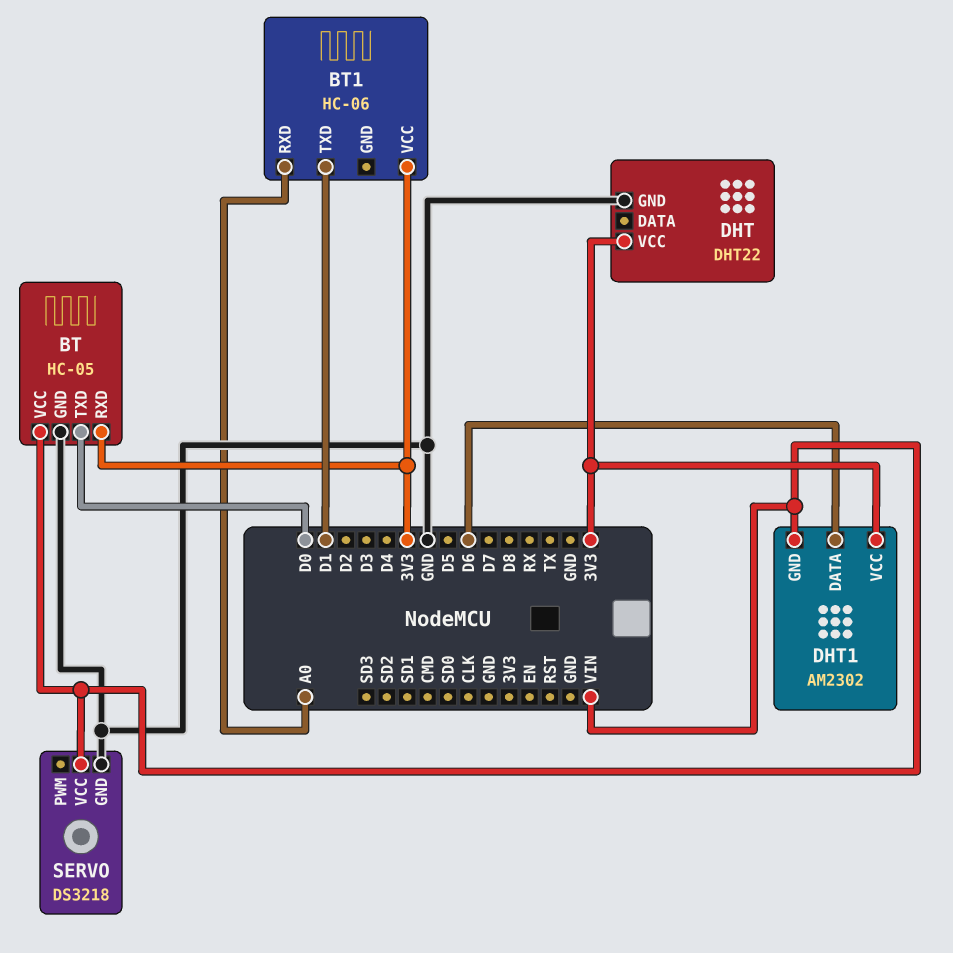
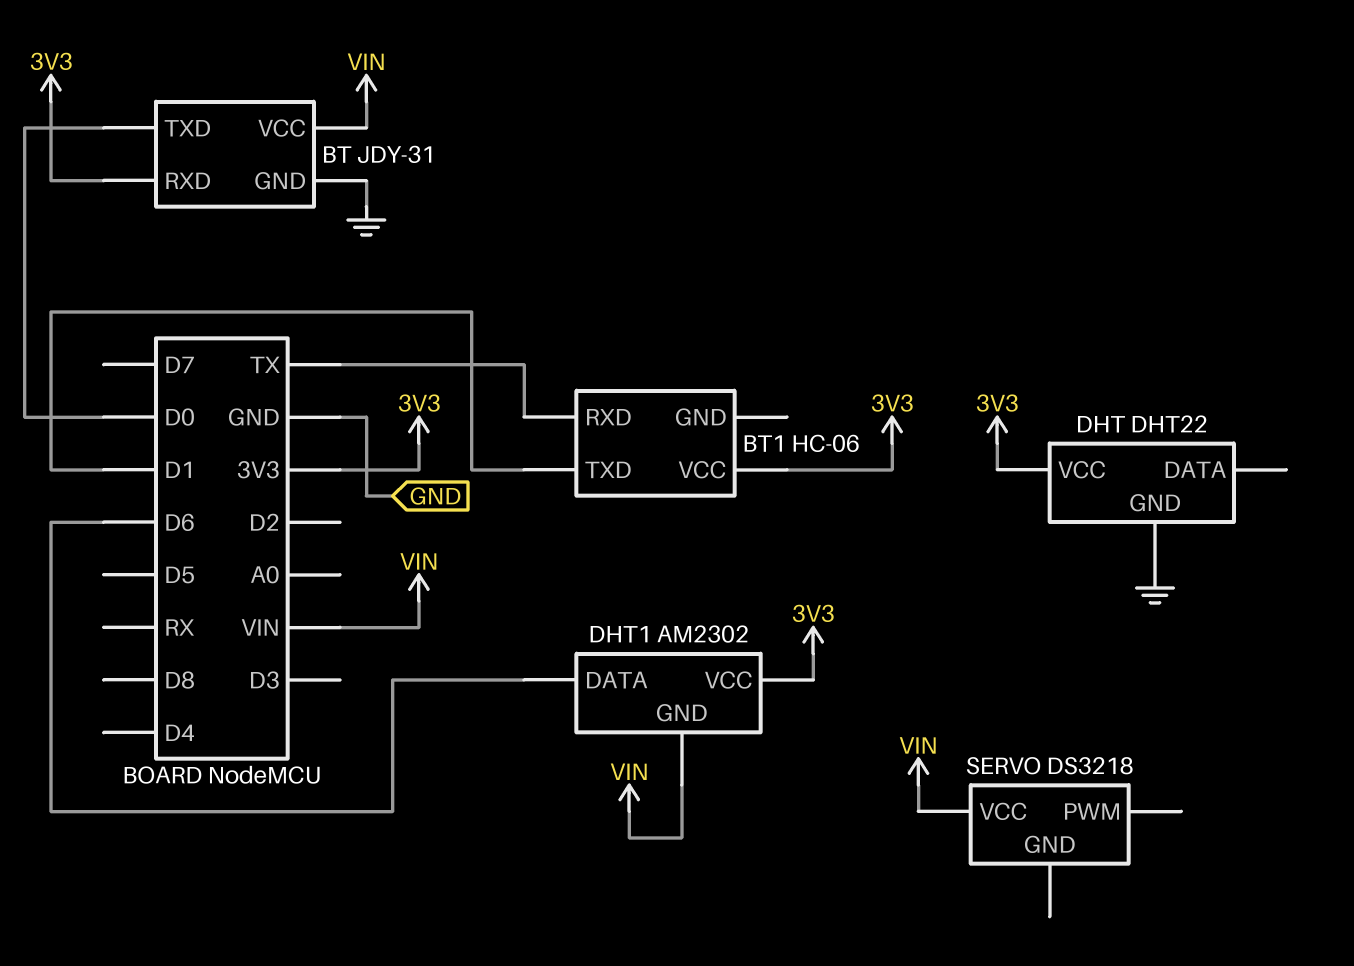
BT: HC-05 -> JDY-31
BT1 pin RXD: A0 -> TX
SERVO pin GND: GND -> none

